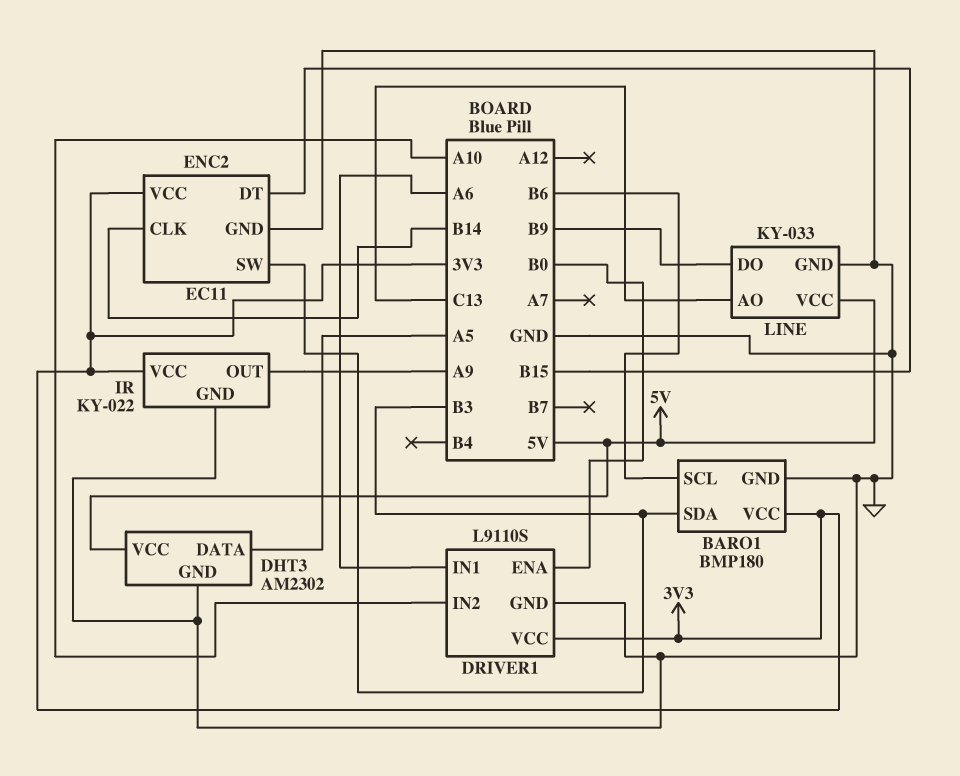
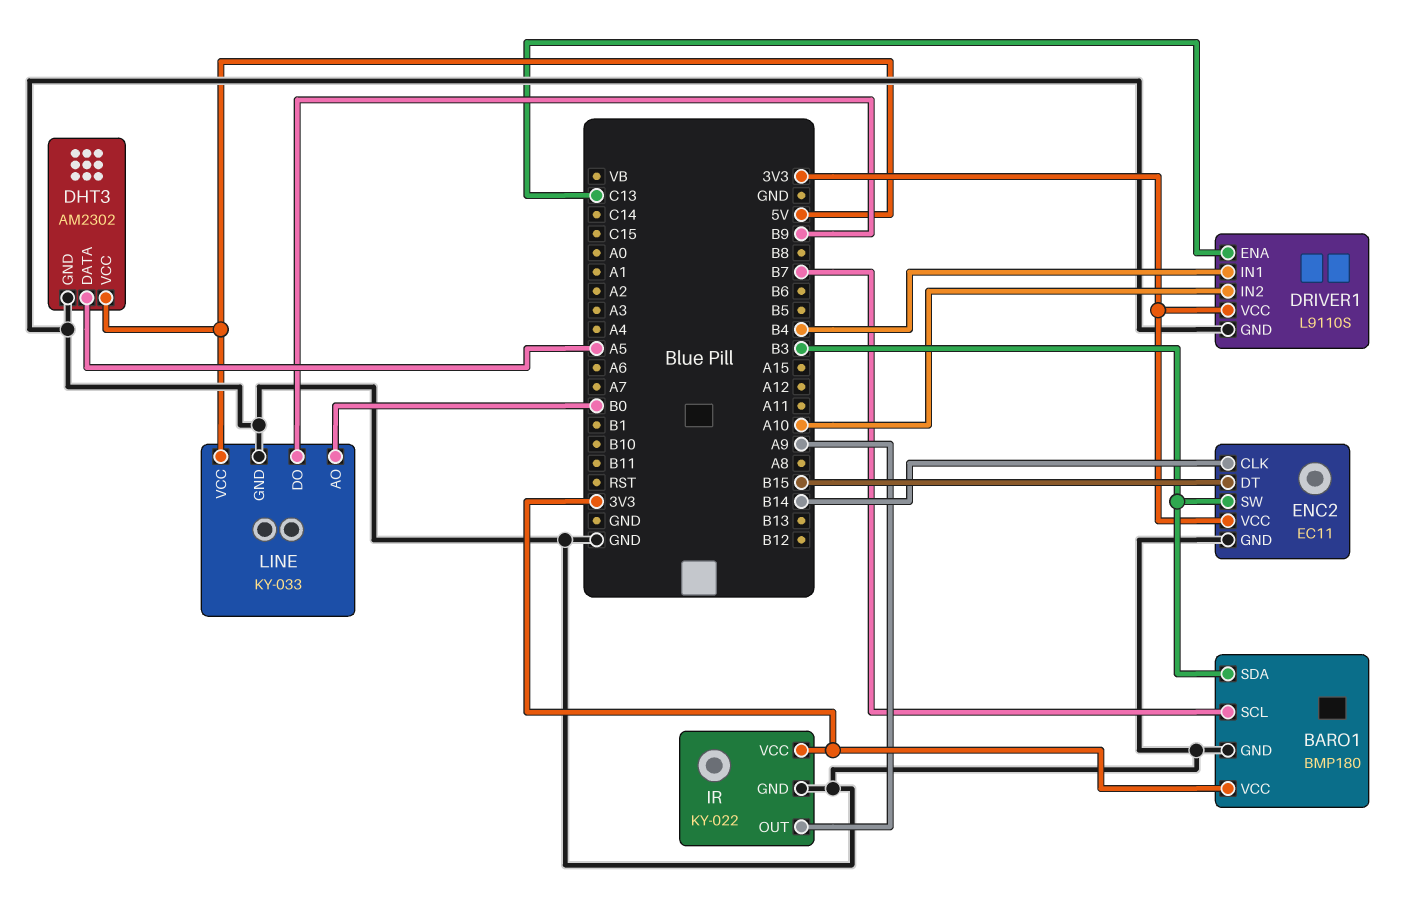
BARO1 pin SCL: B6 -> B7
DRIVER1 pin ENA: B0 -> C13
DRIVER1 pin IN1: A6 -> B4
LINE pin AO: C13 -> B0

